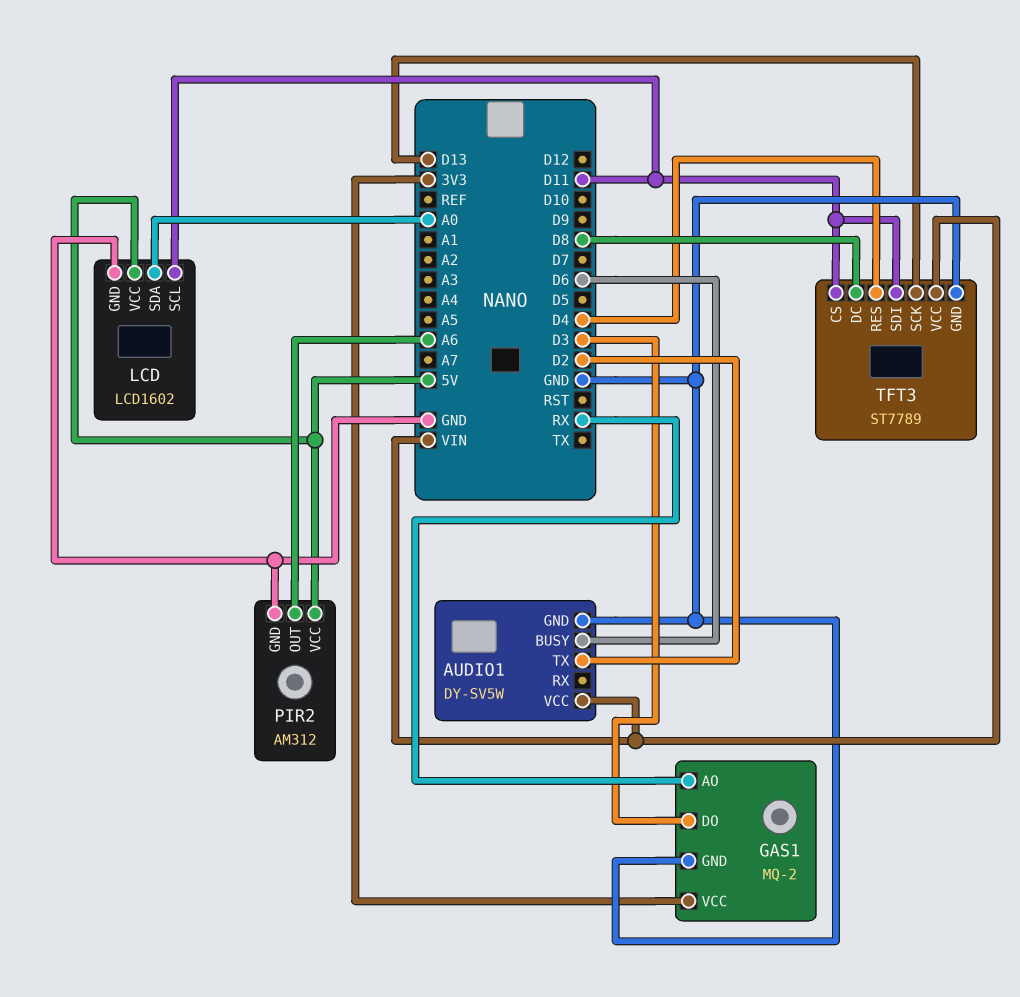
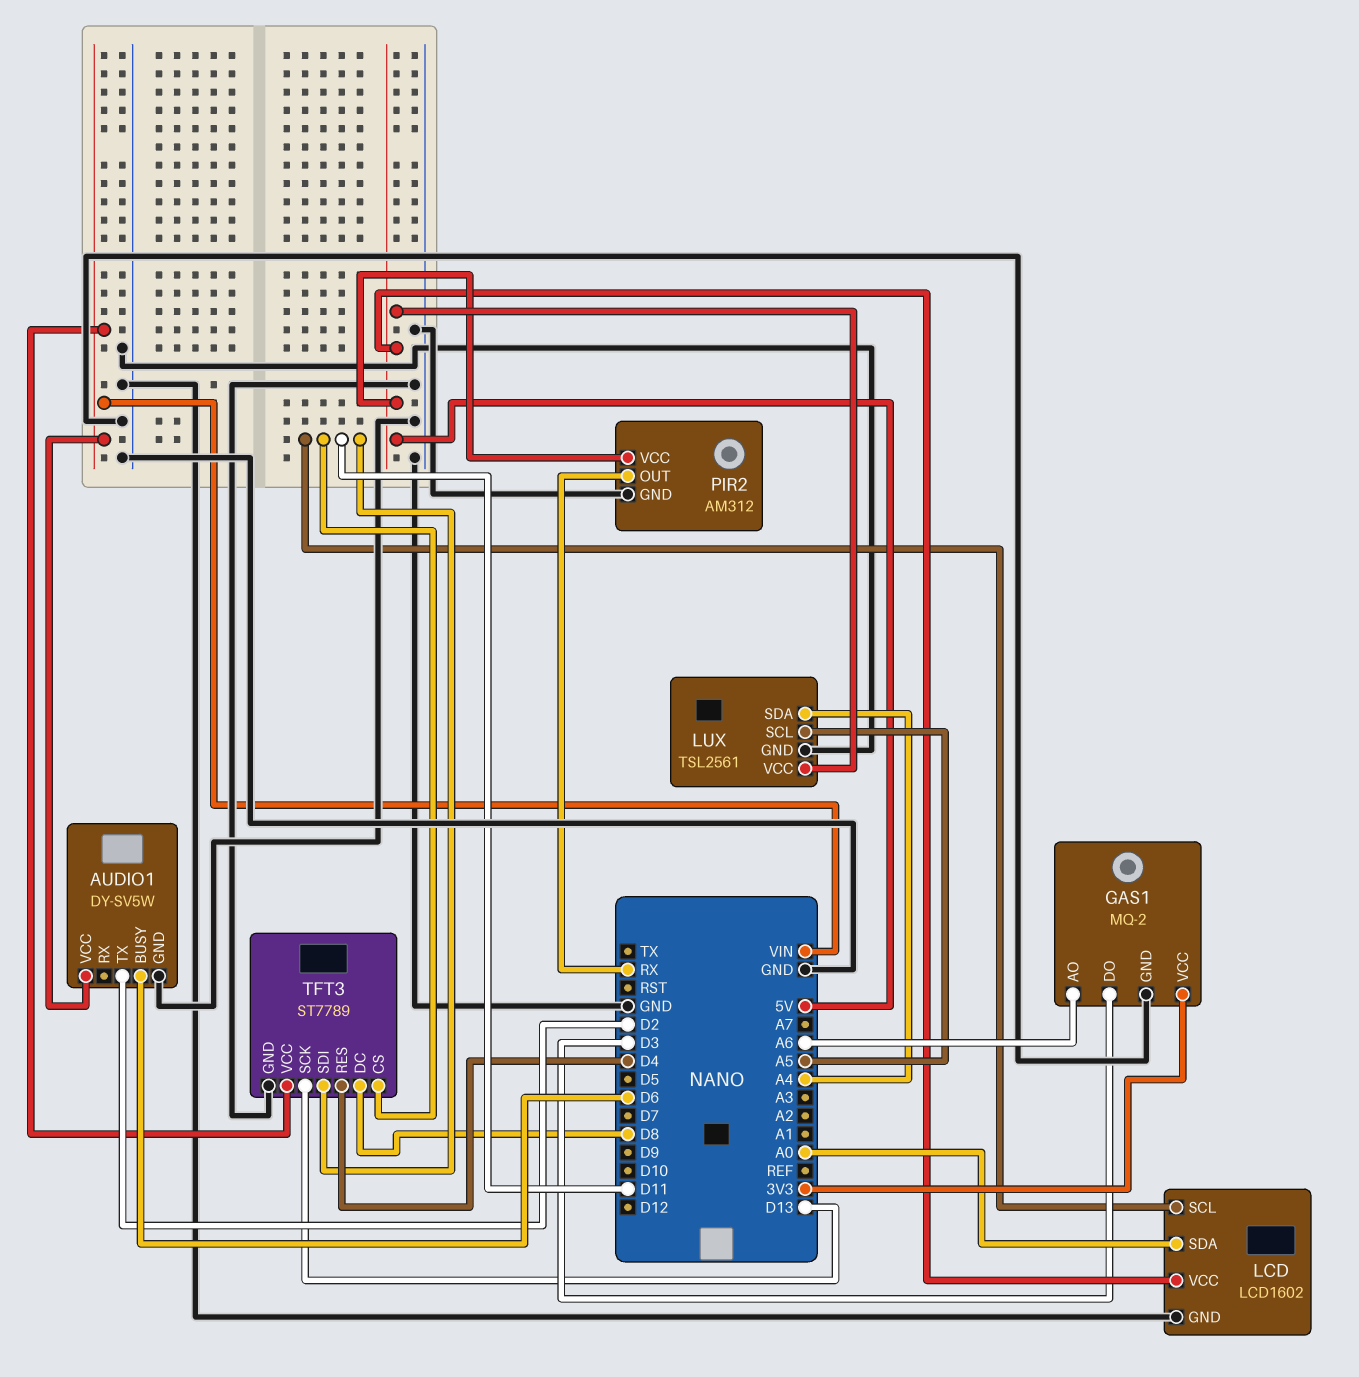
GAS1 pin AO: RX -> A6
LUX: none -> TSL2561
LUX pin GND: none -> GND
LUX pin SCL: none -> A5
LUX pin SDA: none -> A4
LUX pin VCC: none -> 5V
PIR2 pin OUT: A6 -> RX

